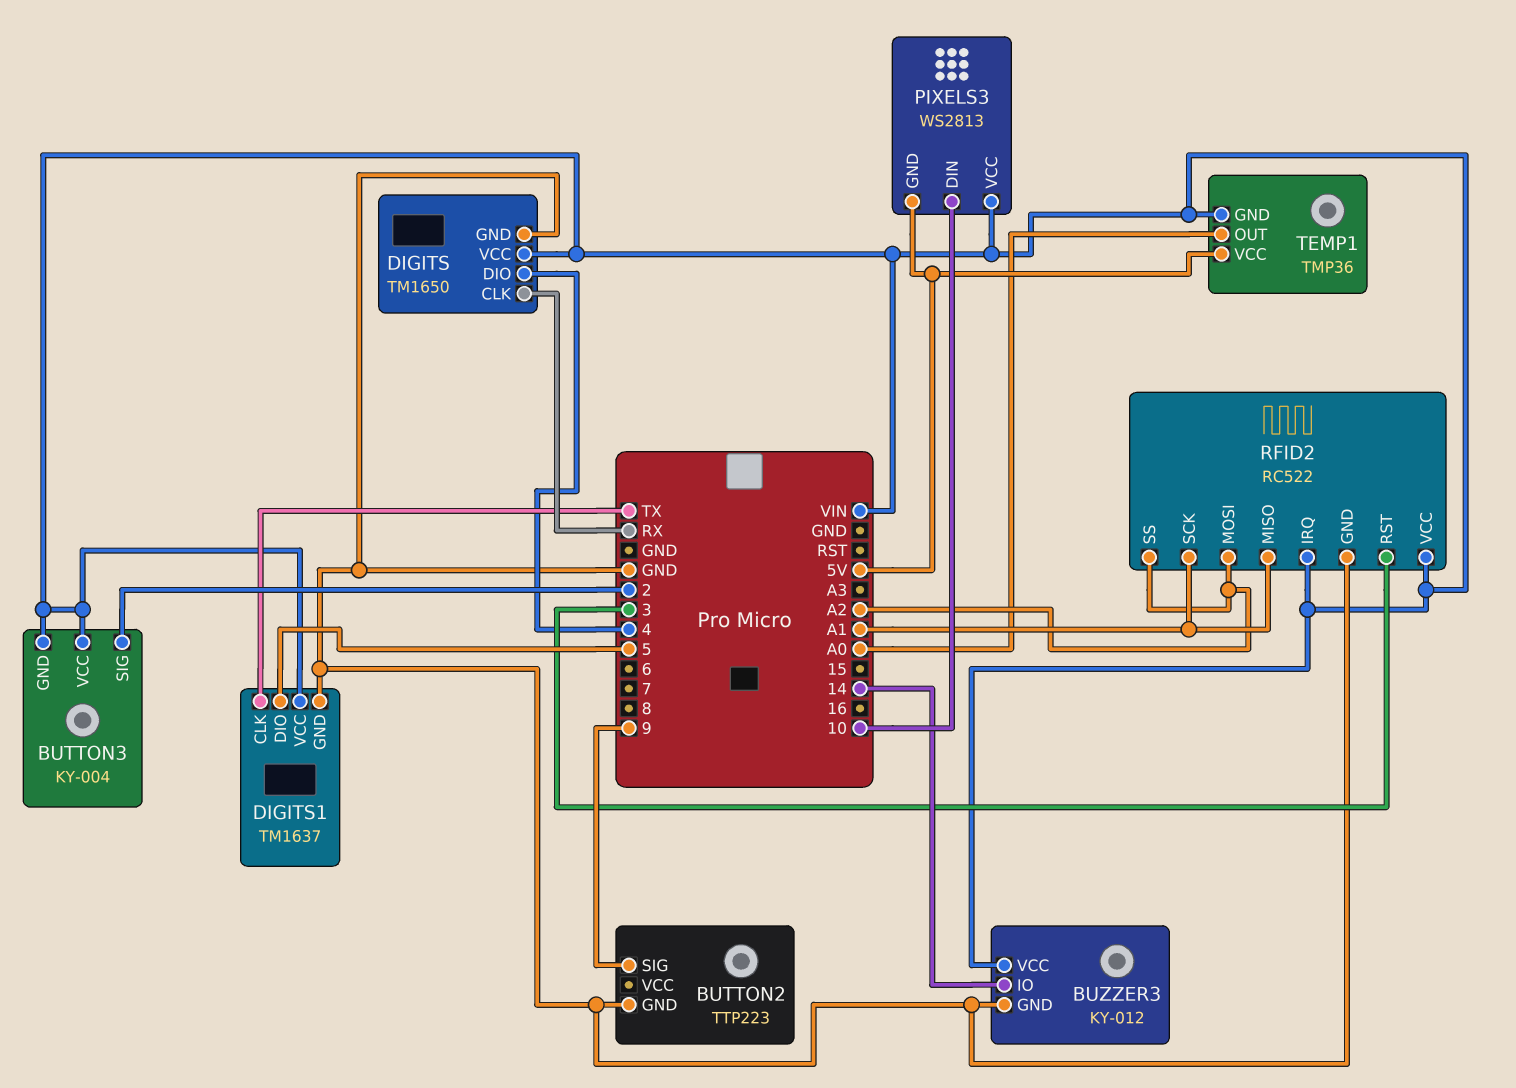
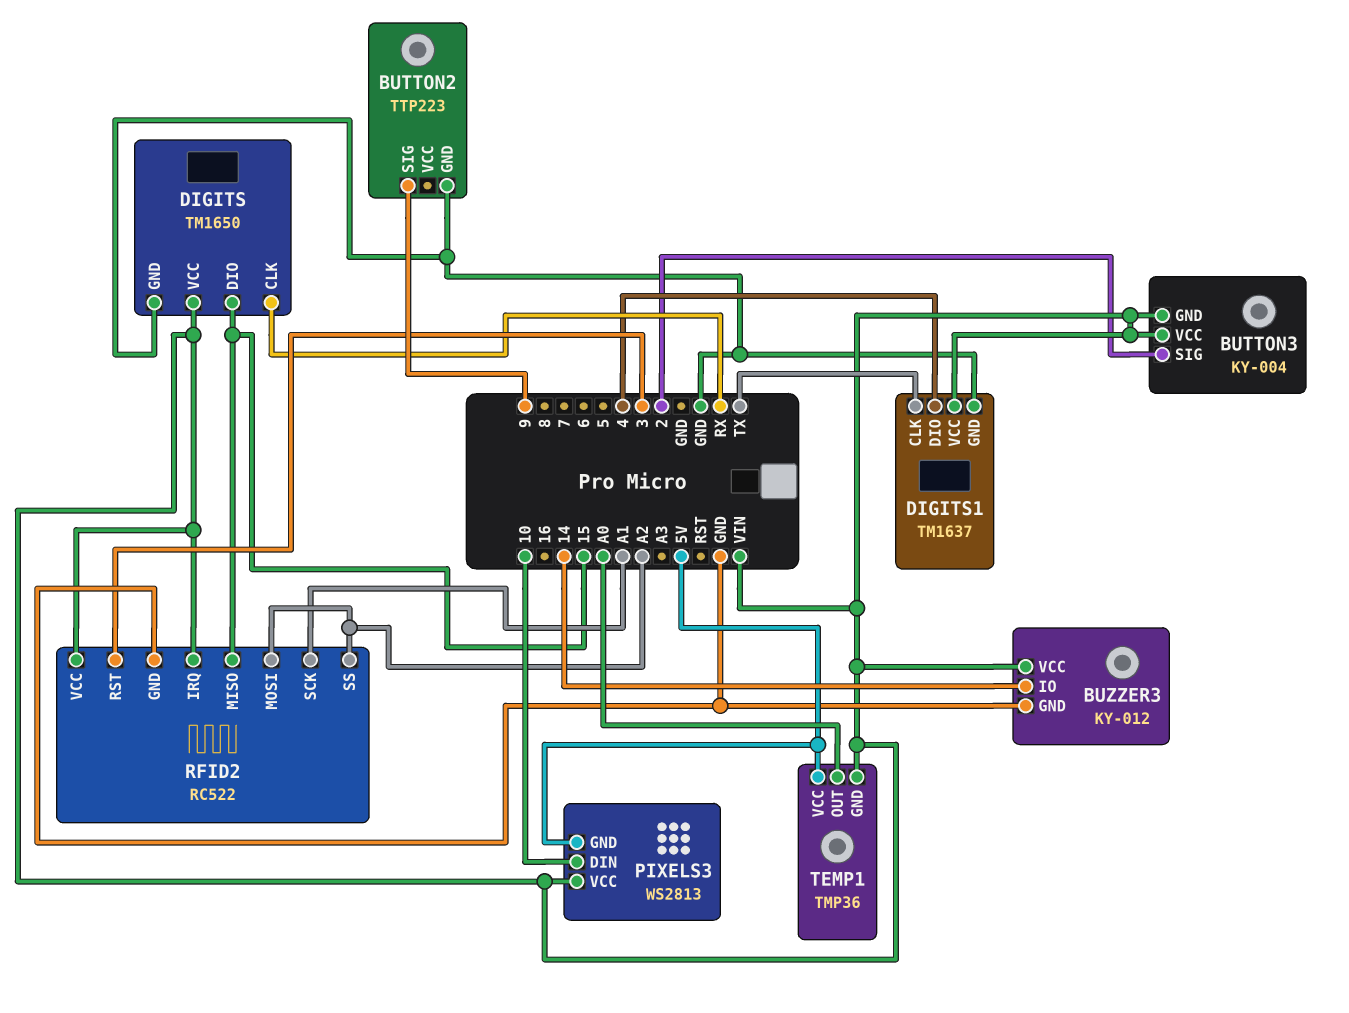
DIGITS pin DIO: 4 -> 15
DIGITS1 pin DIO: 5 -> 4
RFID2 pin MISO: A1 -> 15

